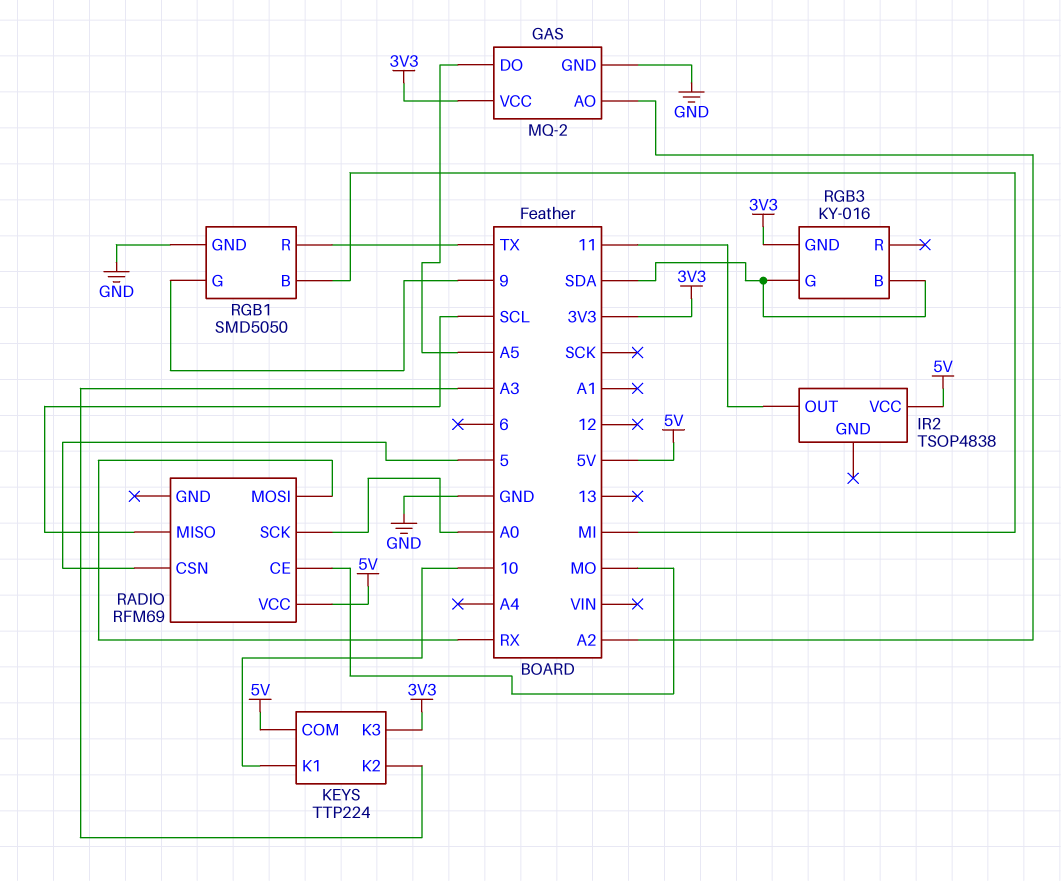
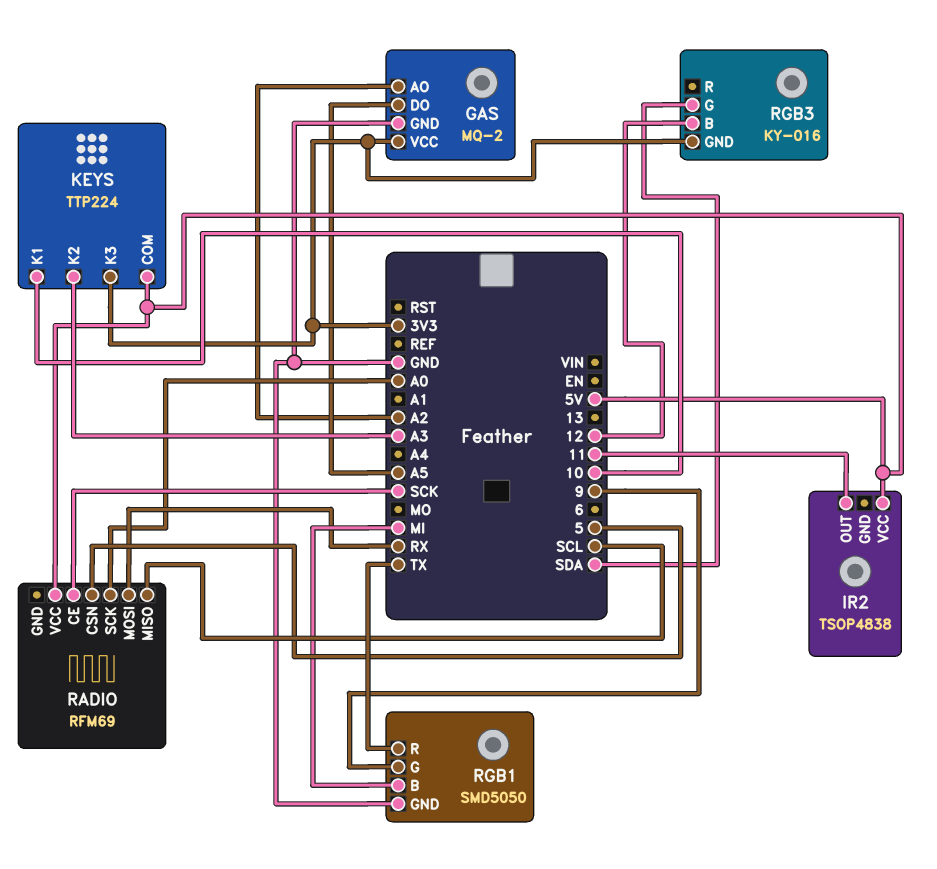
RADIO pin CE: MO -> SCK
RGB3 pin B: SDA -> 12

